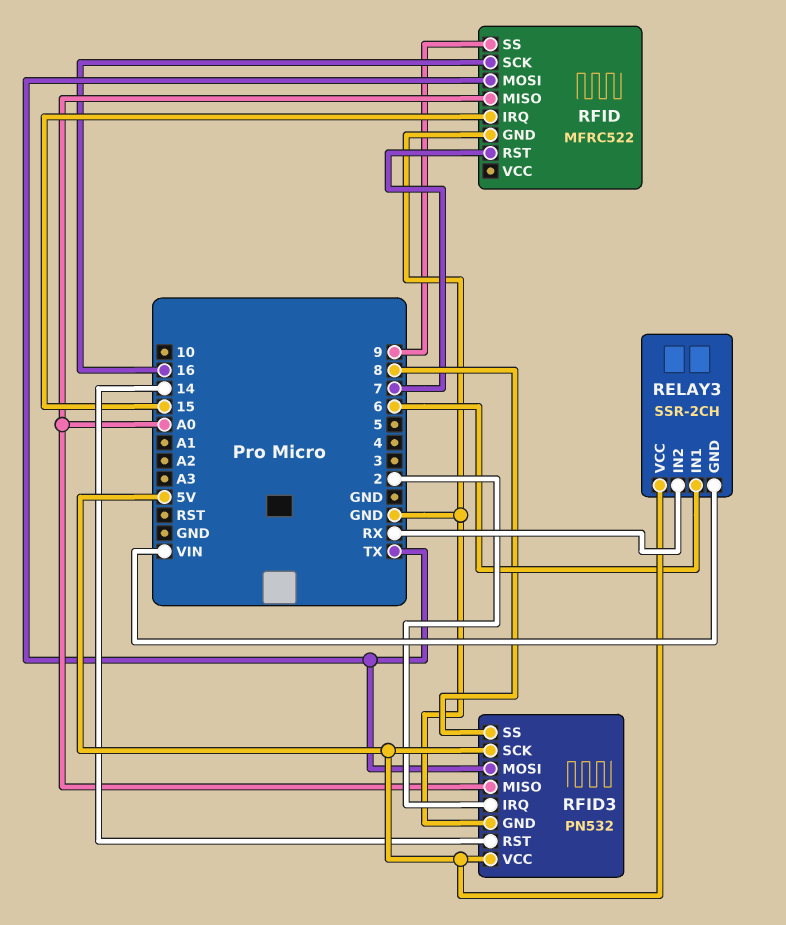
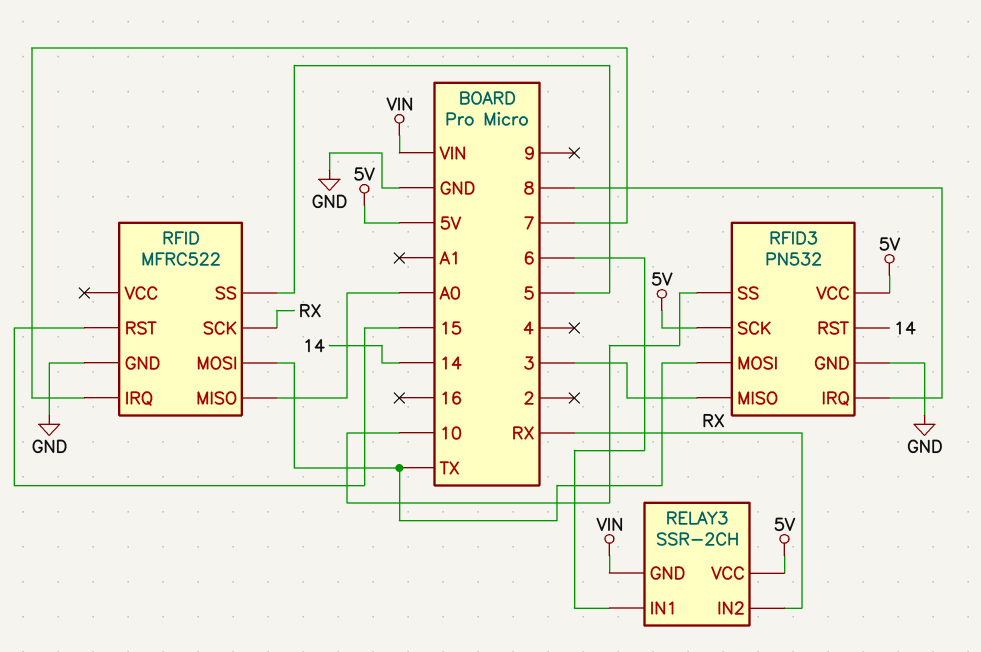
RFID pin IRQ: 15 -> 7
RFID pin RST: 7 -> 15
RFID pin SCK: 16 -> RX
RFID pin SS: 9 -> 5
RFID3 pin IRQ: 2 -> 8
RFID3 pin MISO: A0 -> 3
RFID3 pin SS: 8 -> 10

